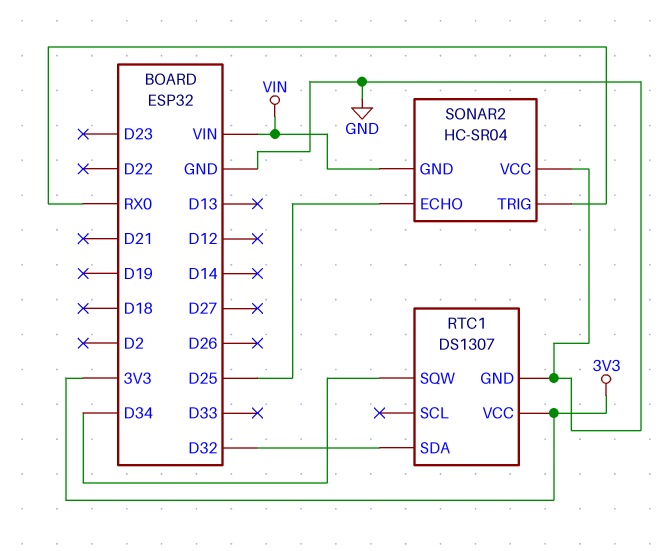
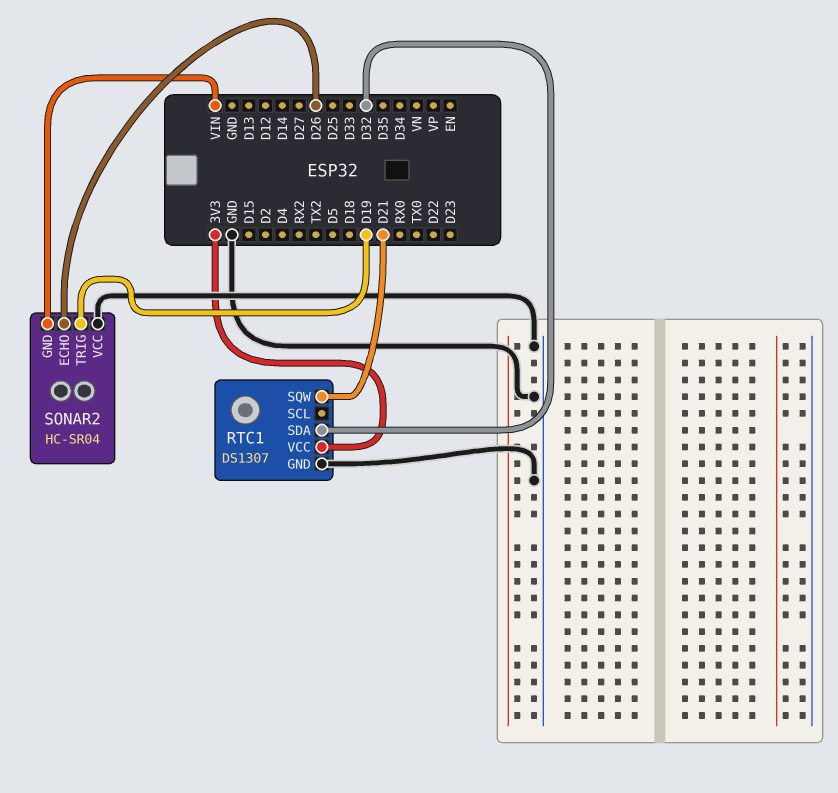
RTC1 pin SQW: D34 -> D21
SONAR2 pin ECHO: D25 -> D26
SONAR2 pin TRIG: RX0 -> D19

